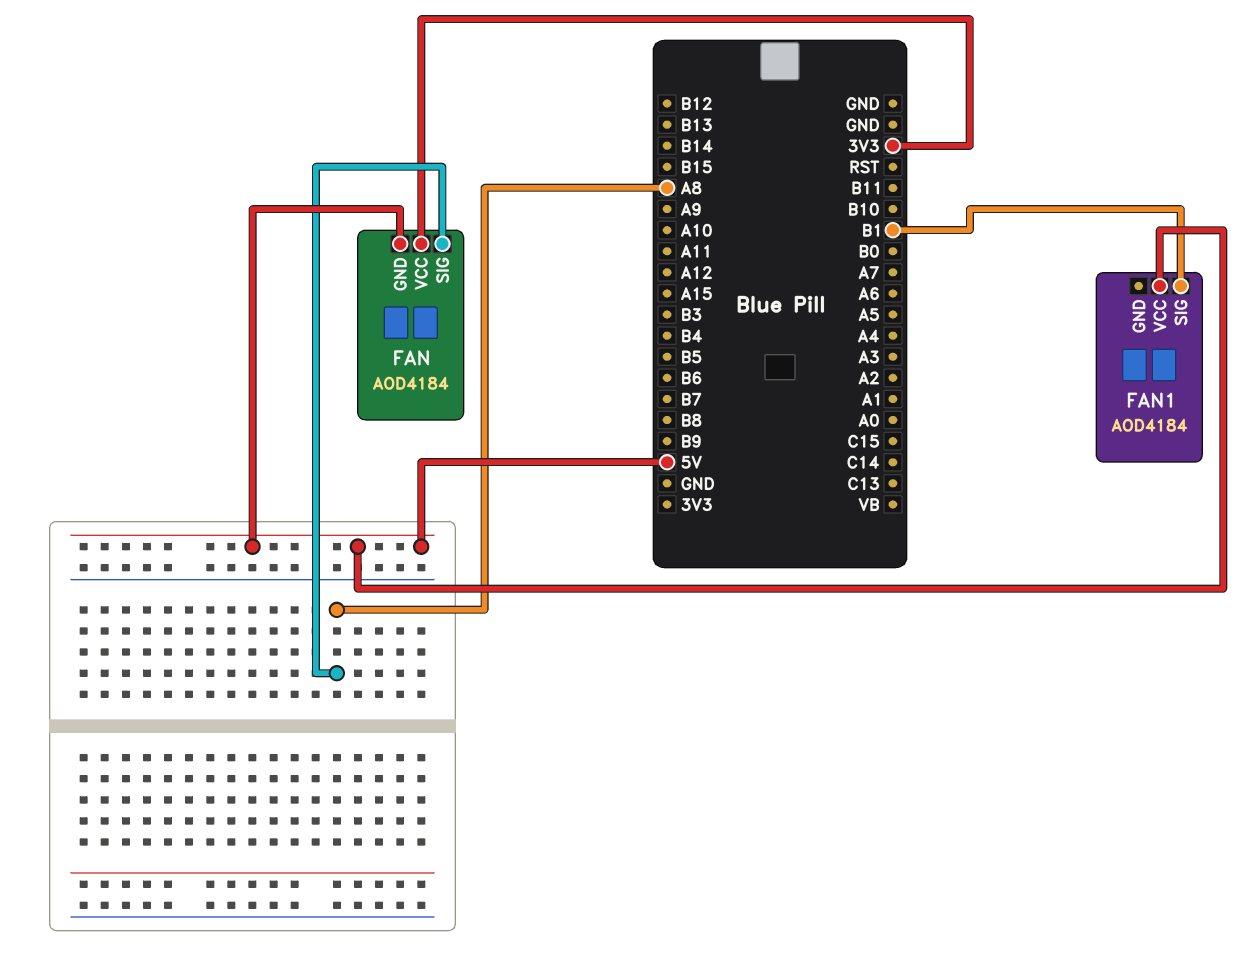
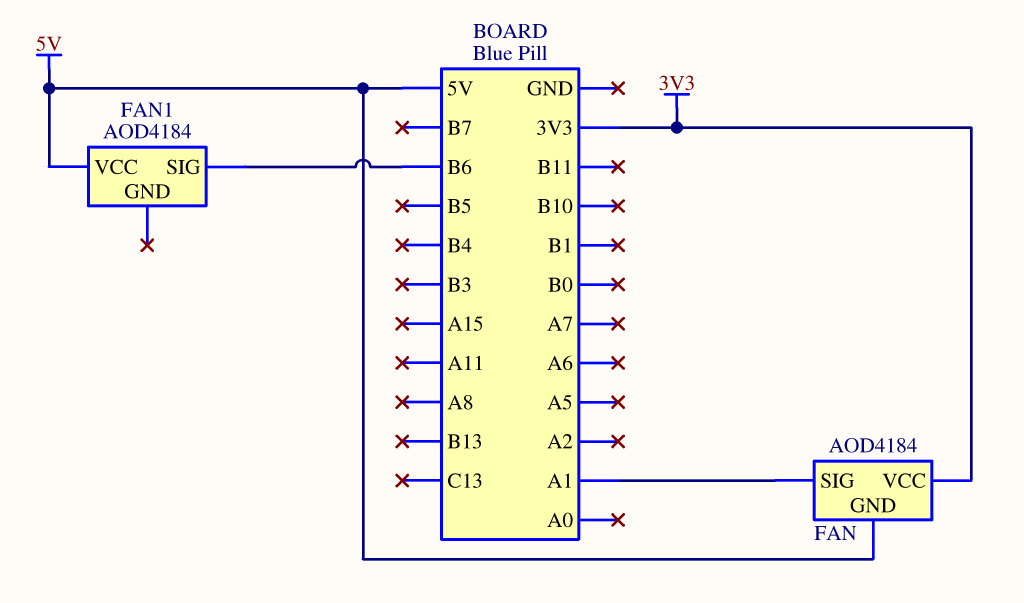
FAN pin SIG: A8 -> A1
FAN1 pin SIG: B1 -> B6

